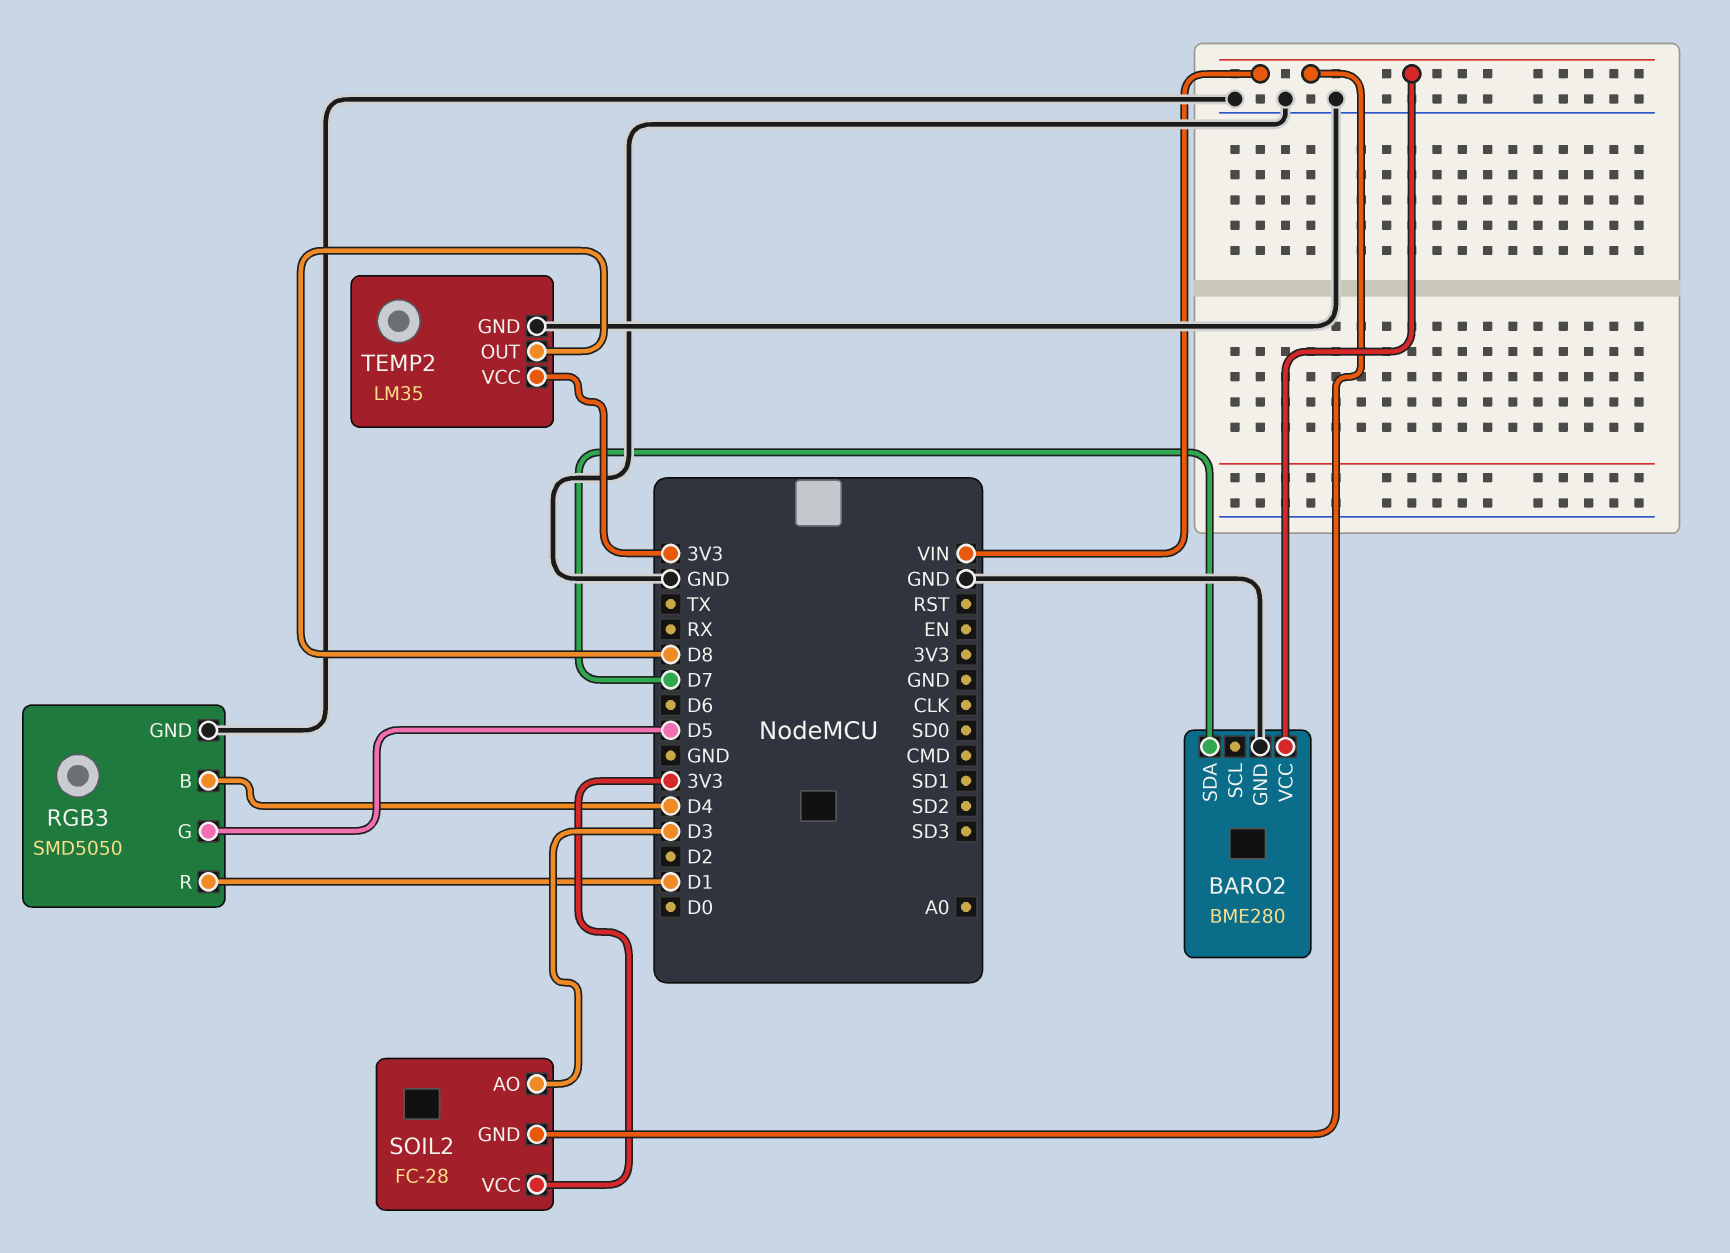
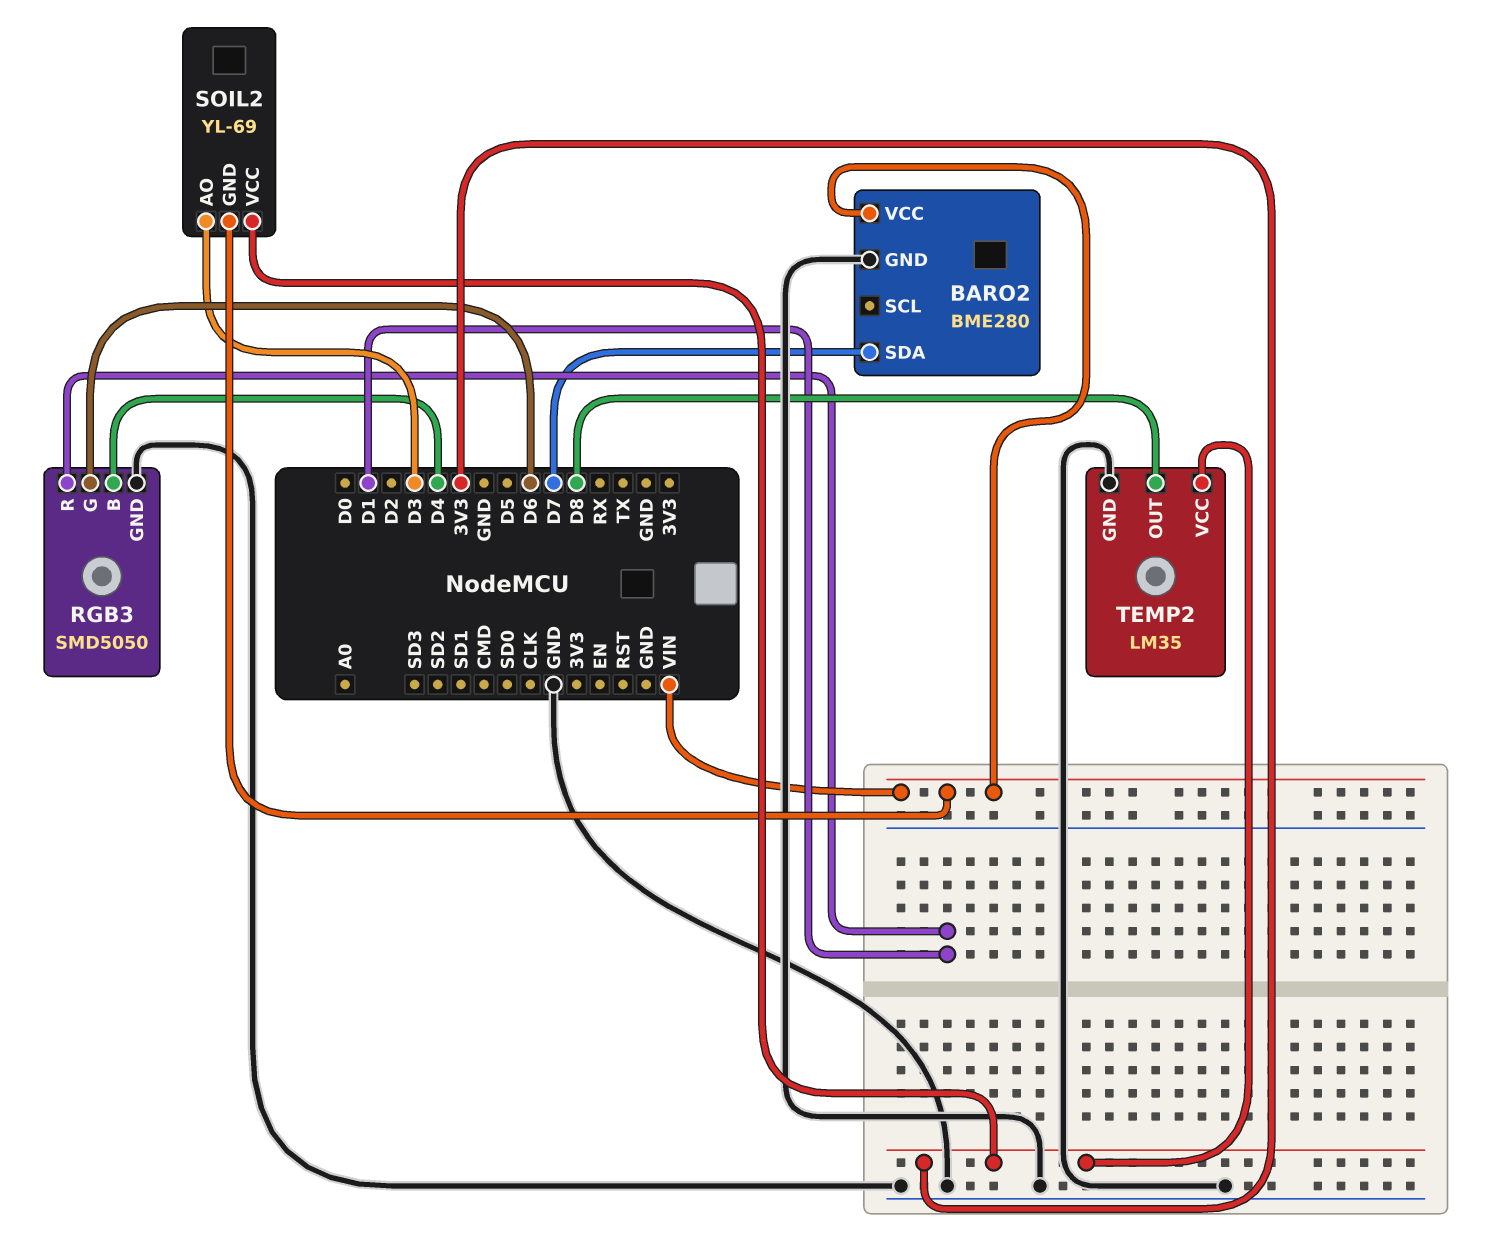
RGB3 pin G: D5 -> D6
SOIL2: FC-28 -> YL-69

